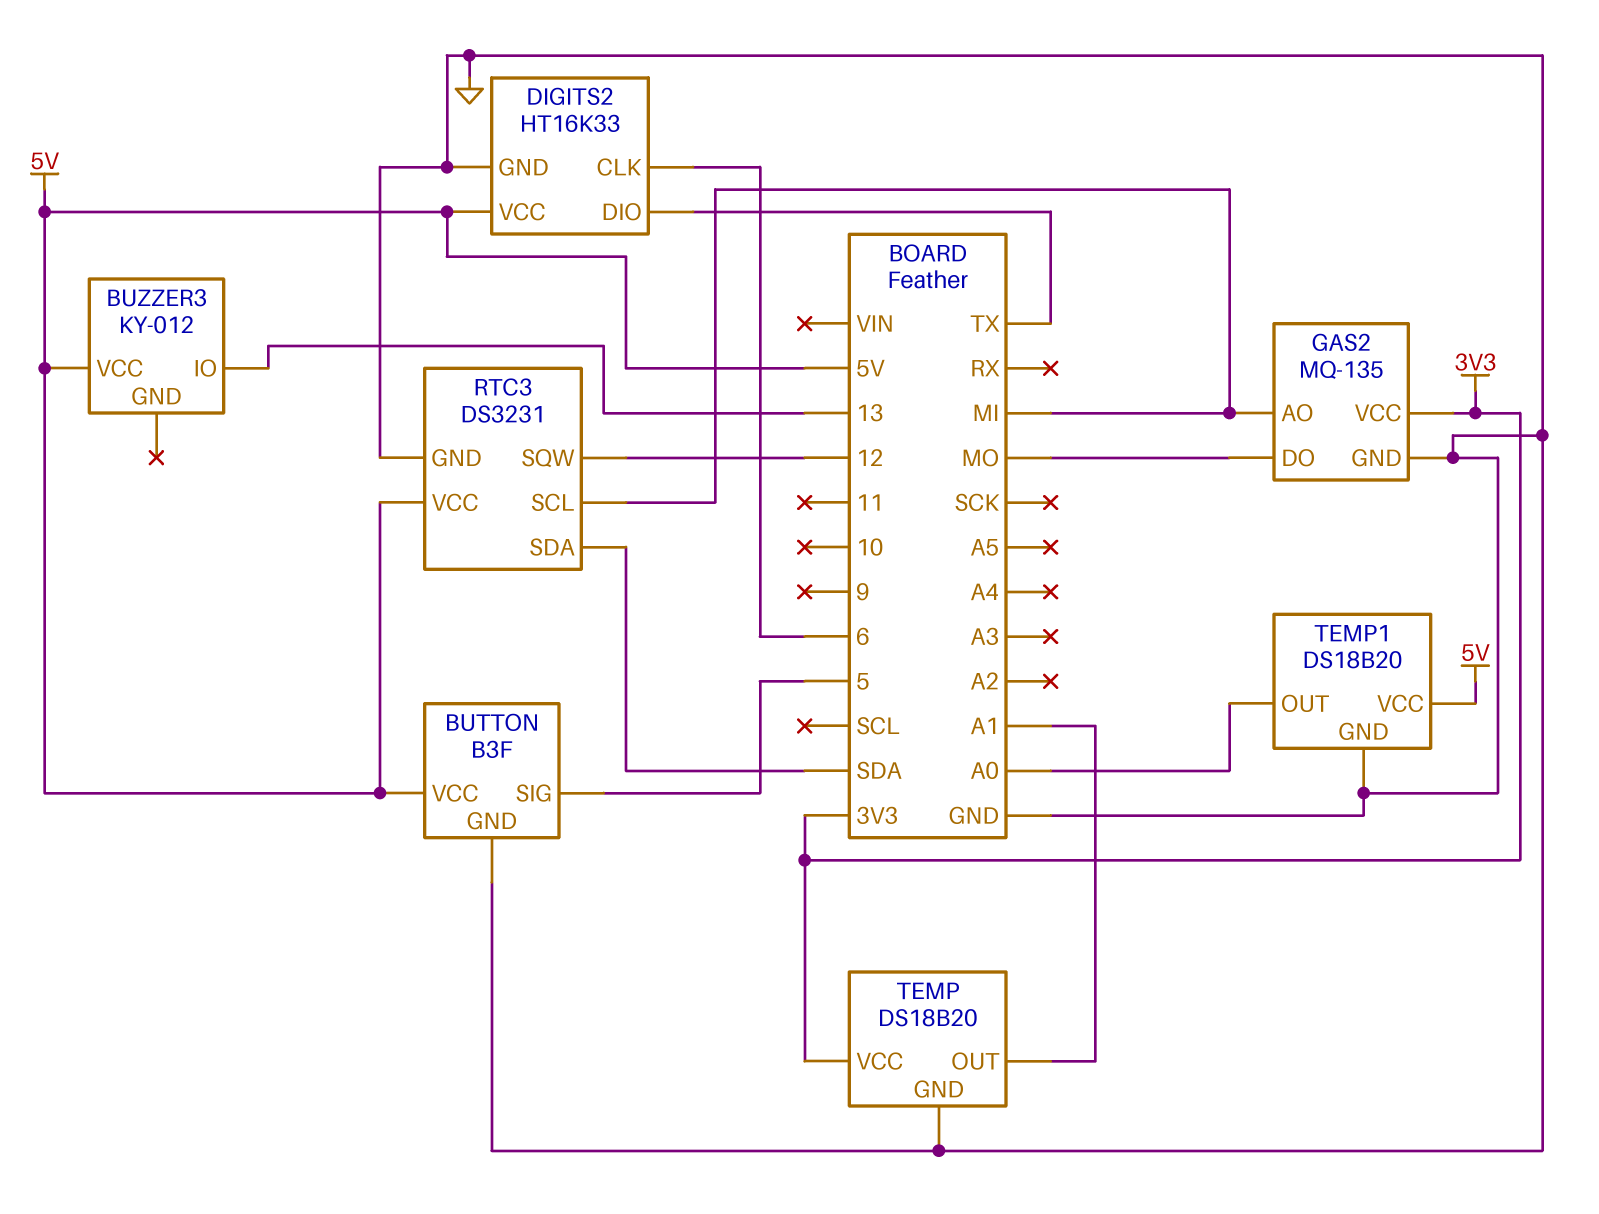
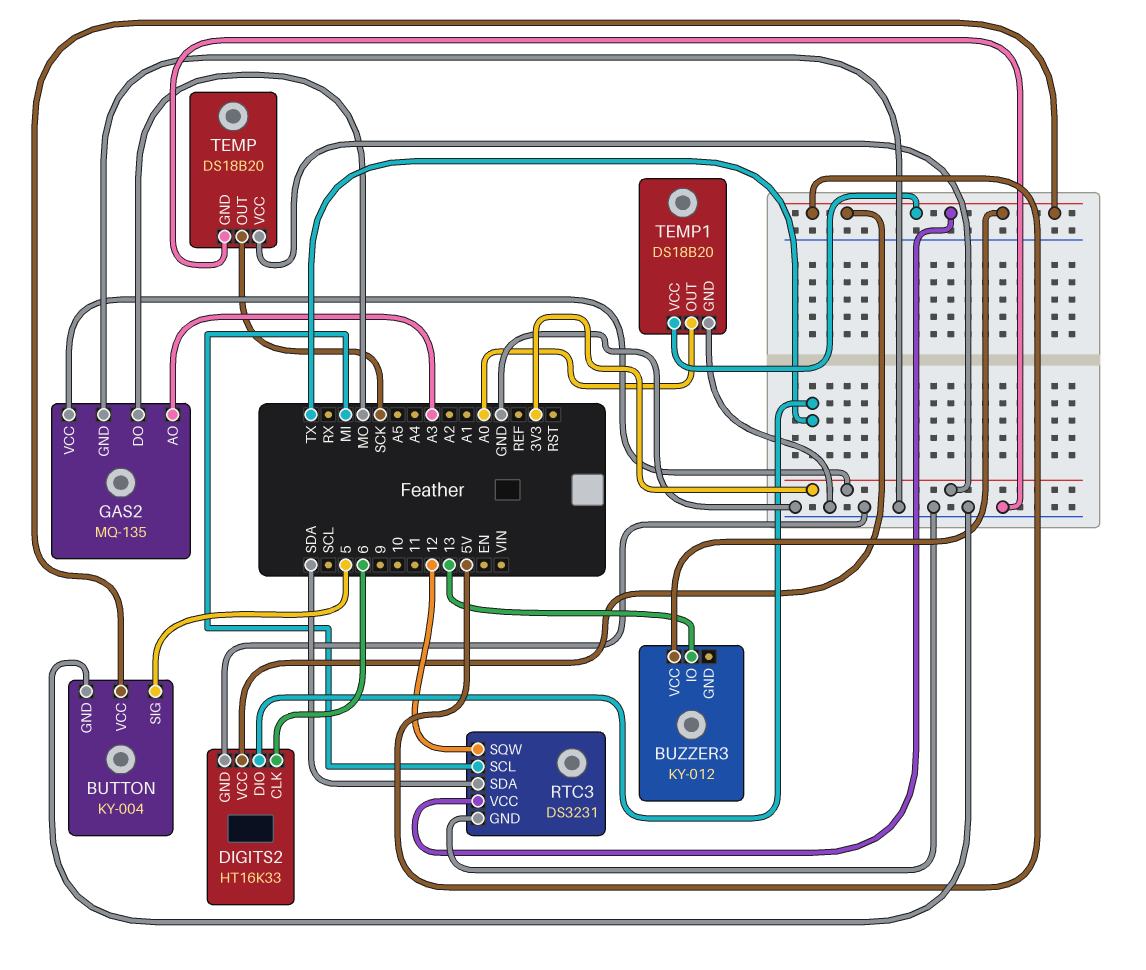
BUTTON: B3F -> KY-004
GAS2 pin AO: MI -> A3
TEMP pin OUT: A1 -> SCK

